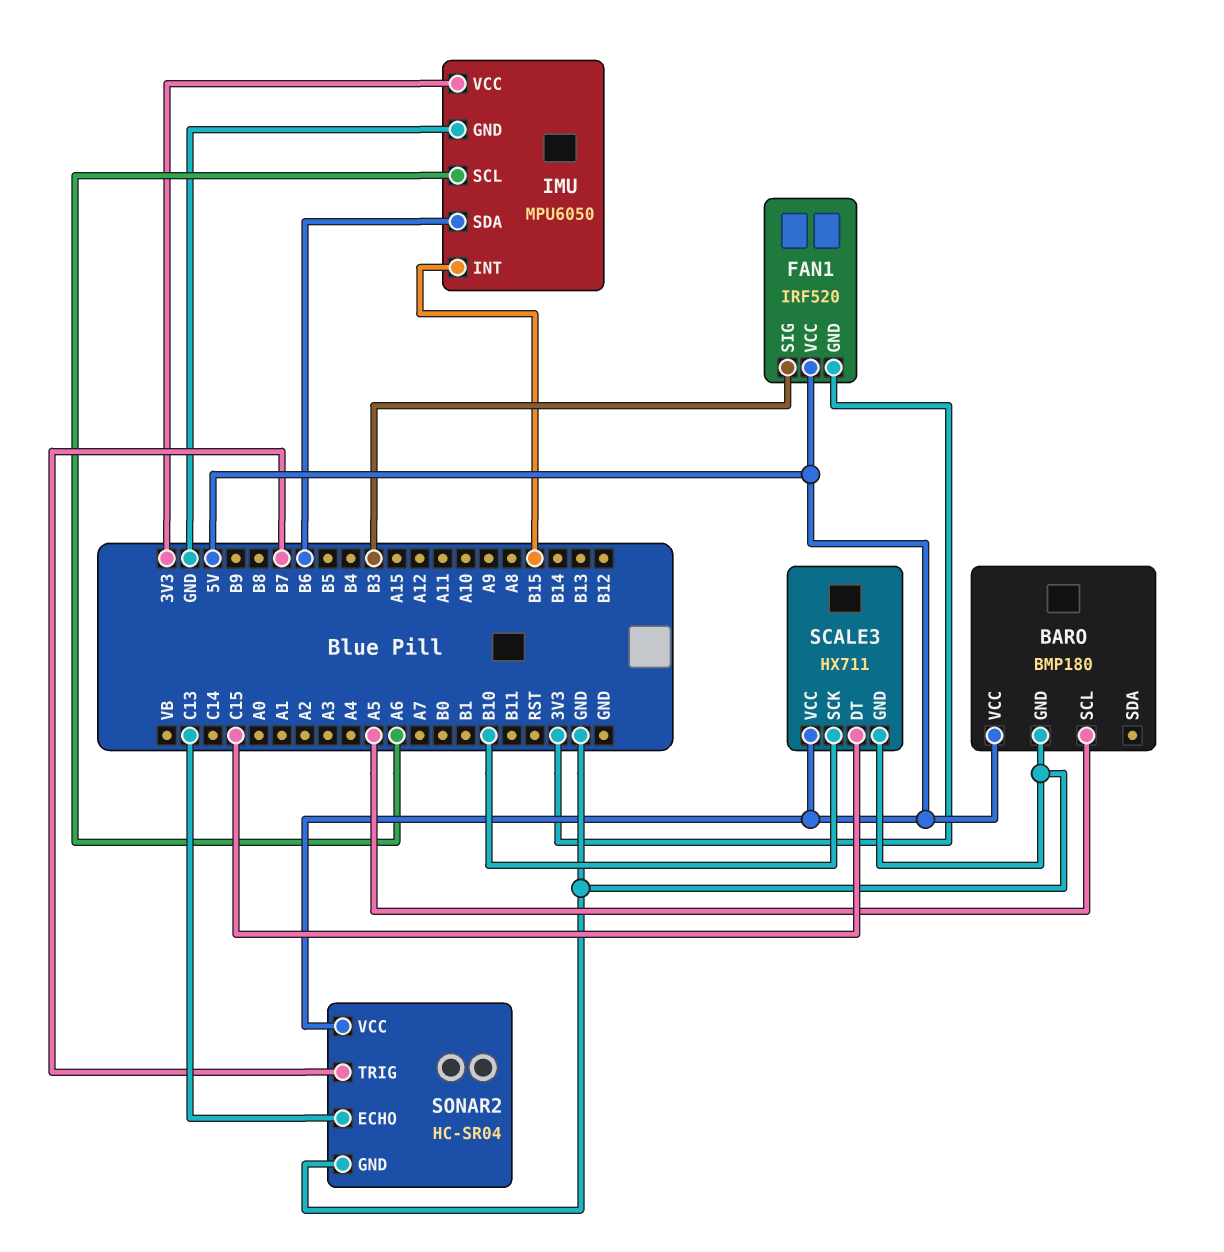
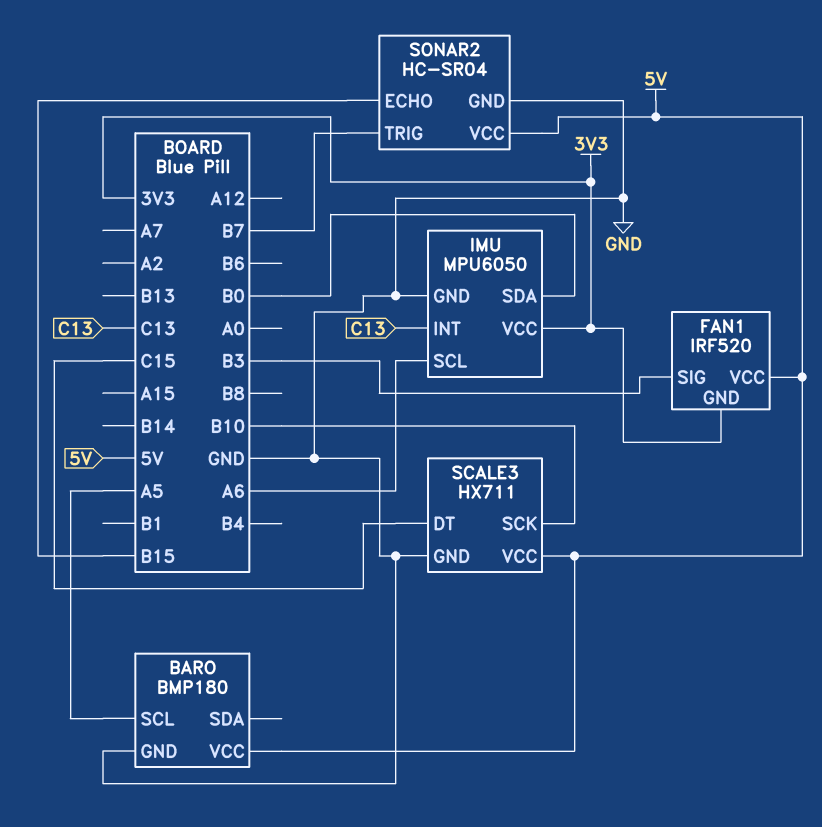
IMU pin INT: B15 -> C13
IMU pin SDA: B6 -> B0
SONAR2 pin ECHO: C13 -> B15

